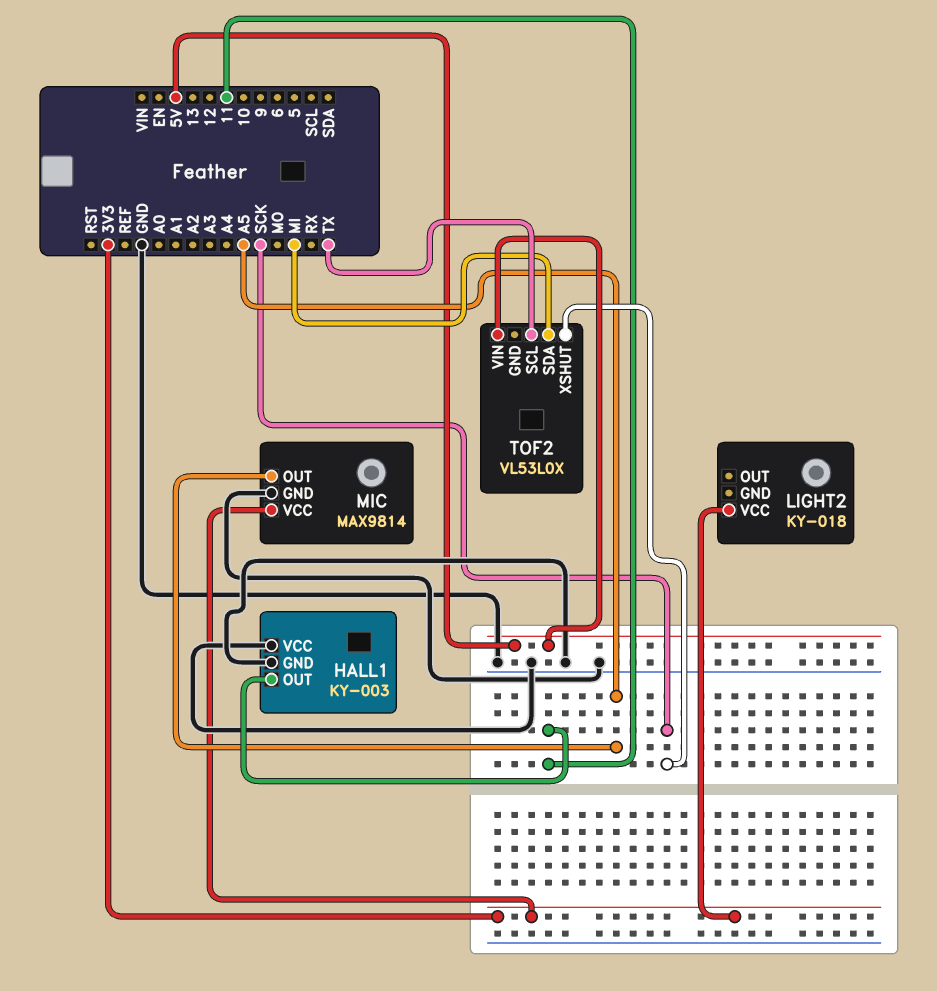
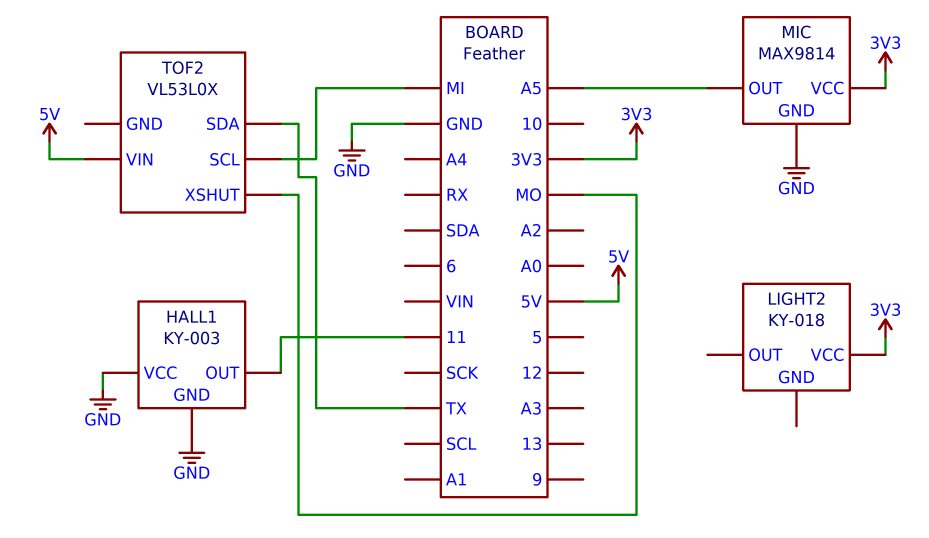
TOF2 pin SCL: TX -> MI
TOF2 pin SDA: MI -> TX
TOF2 pin XSHUT: SCK -> MO

